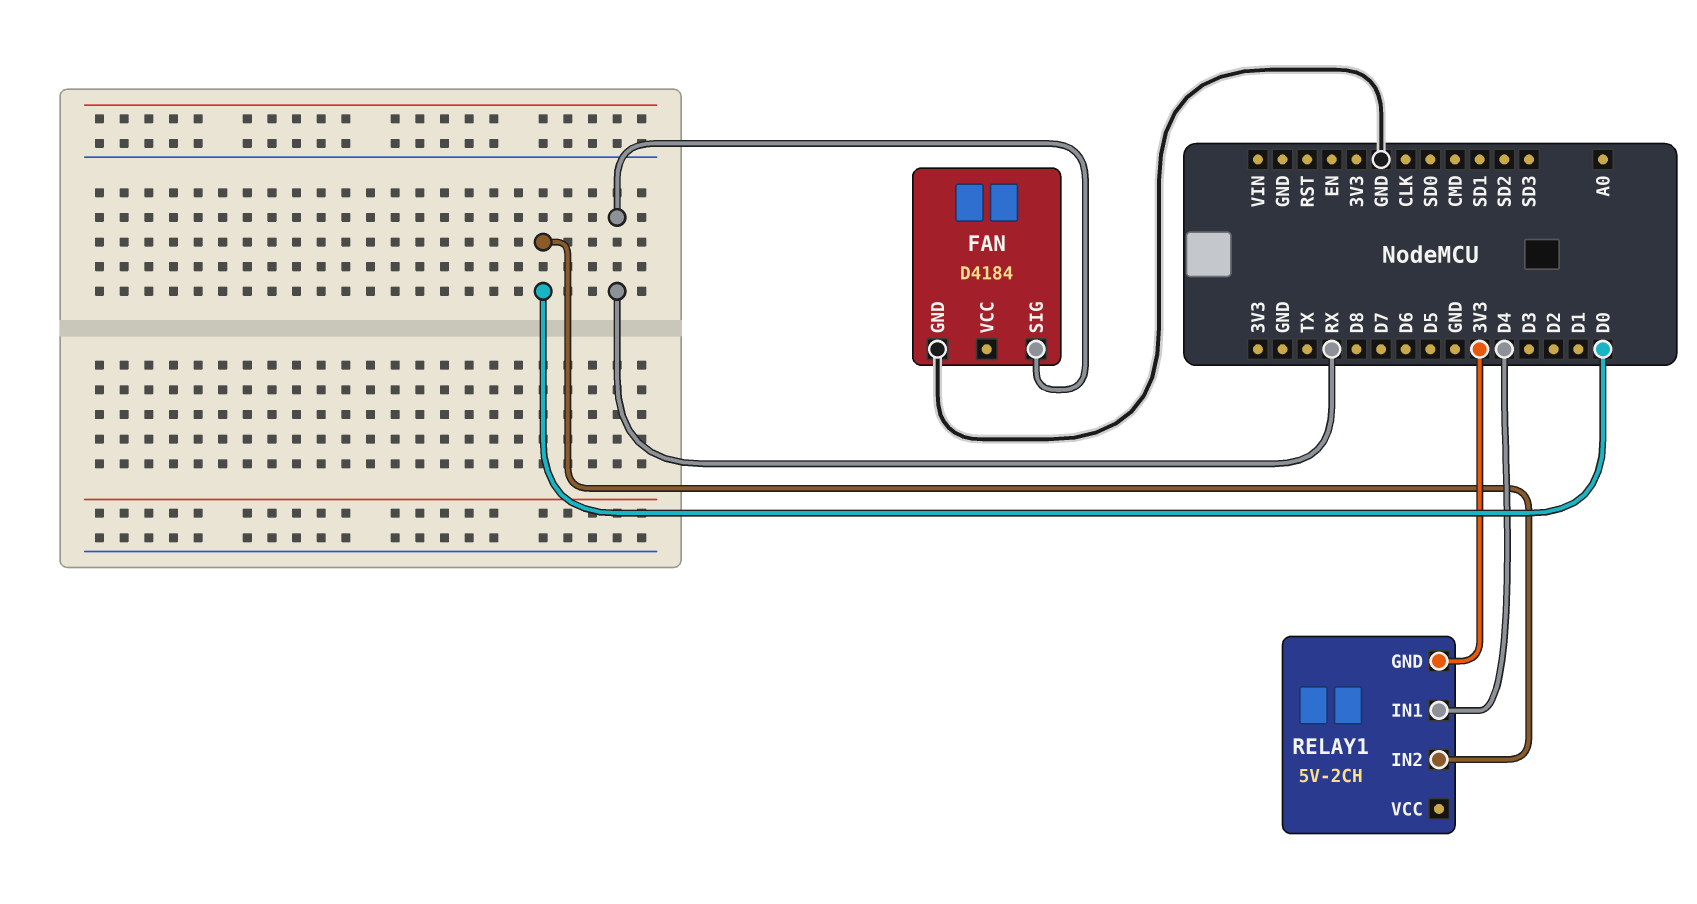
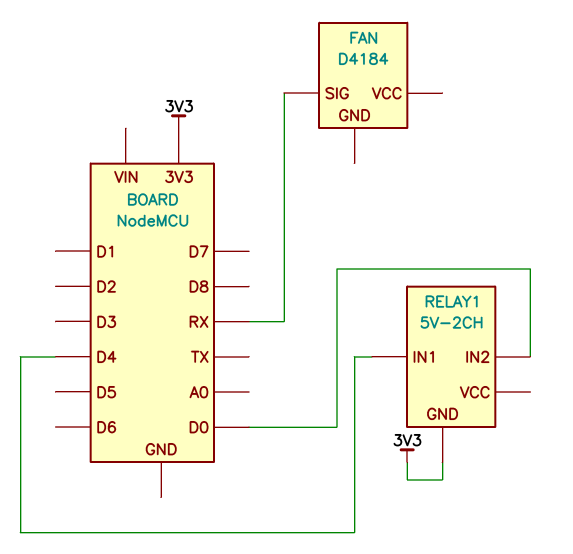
FAN pin GND: GND -> none

